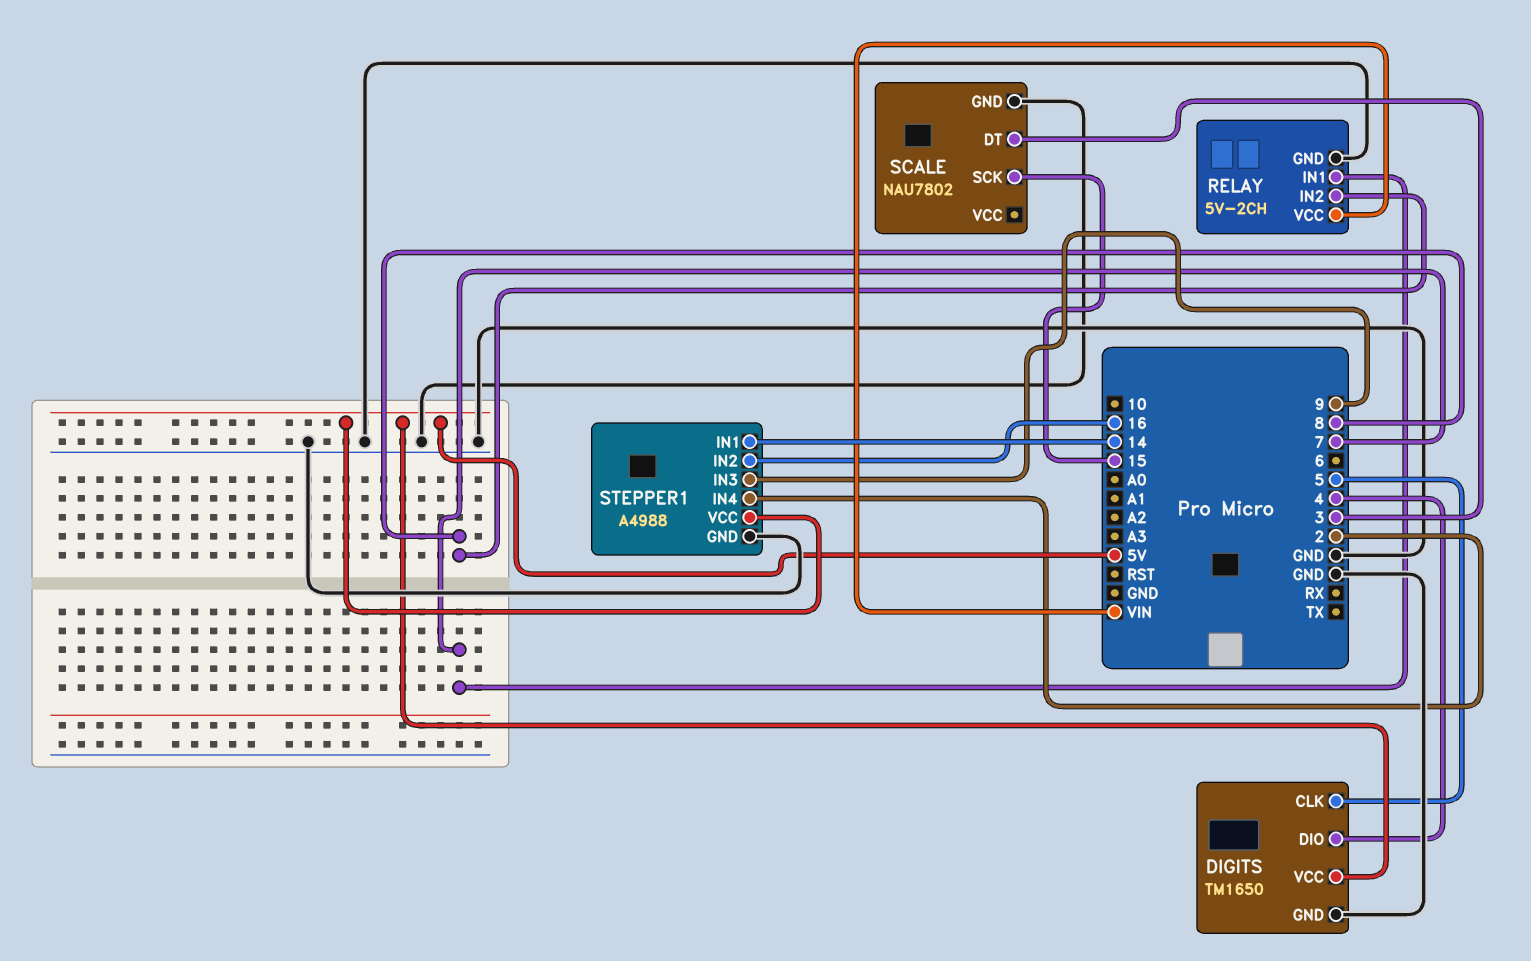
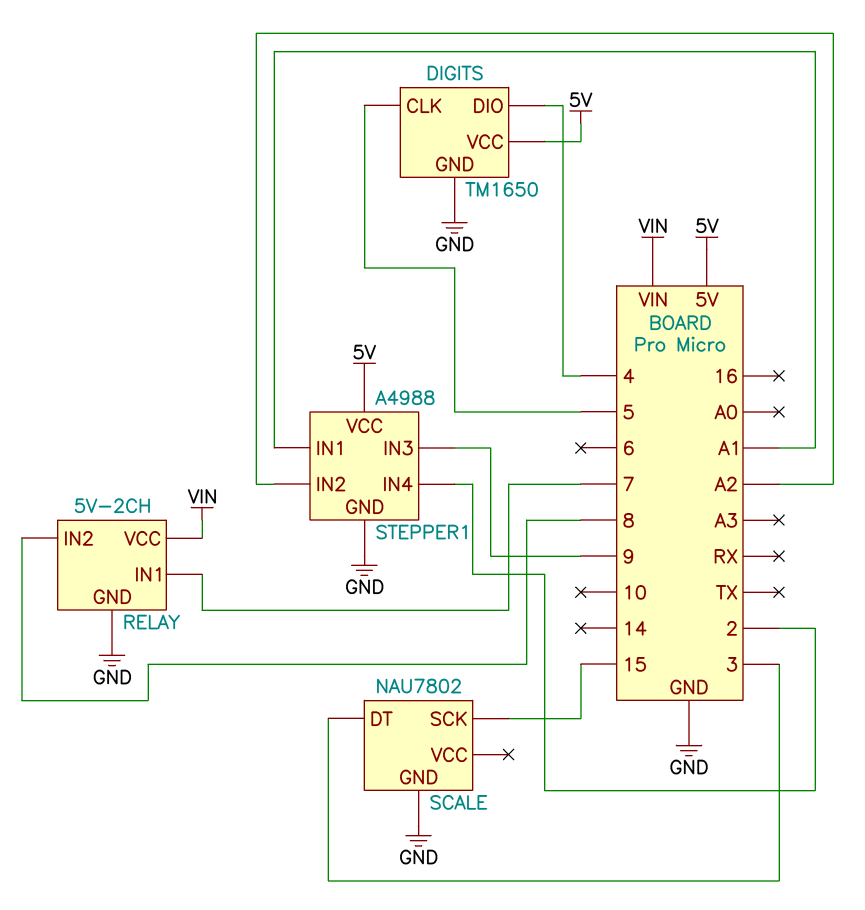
STEPPER1 pin IN1: 14 -> A1
STEPPER1 pin IN2: 16 -> A2

